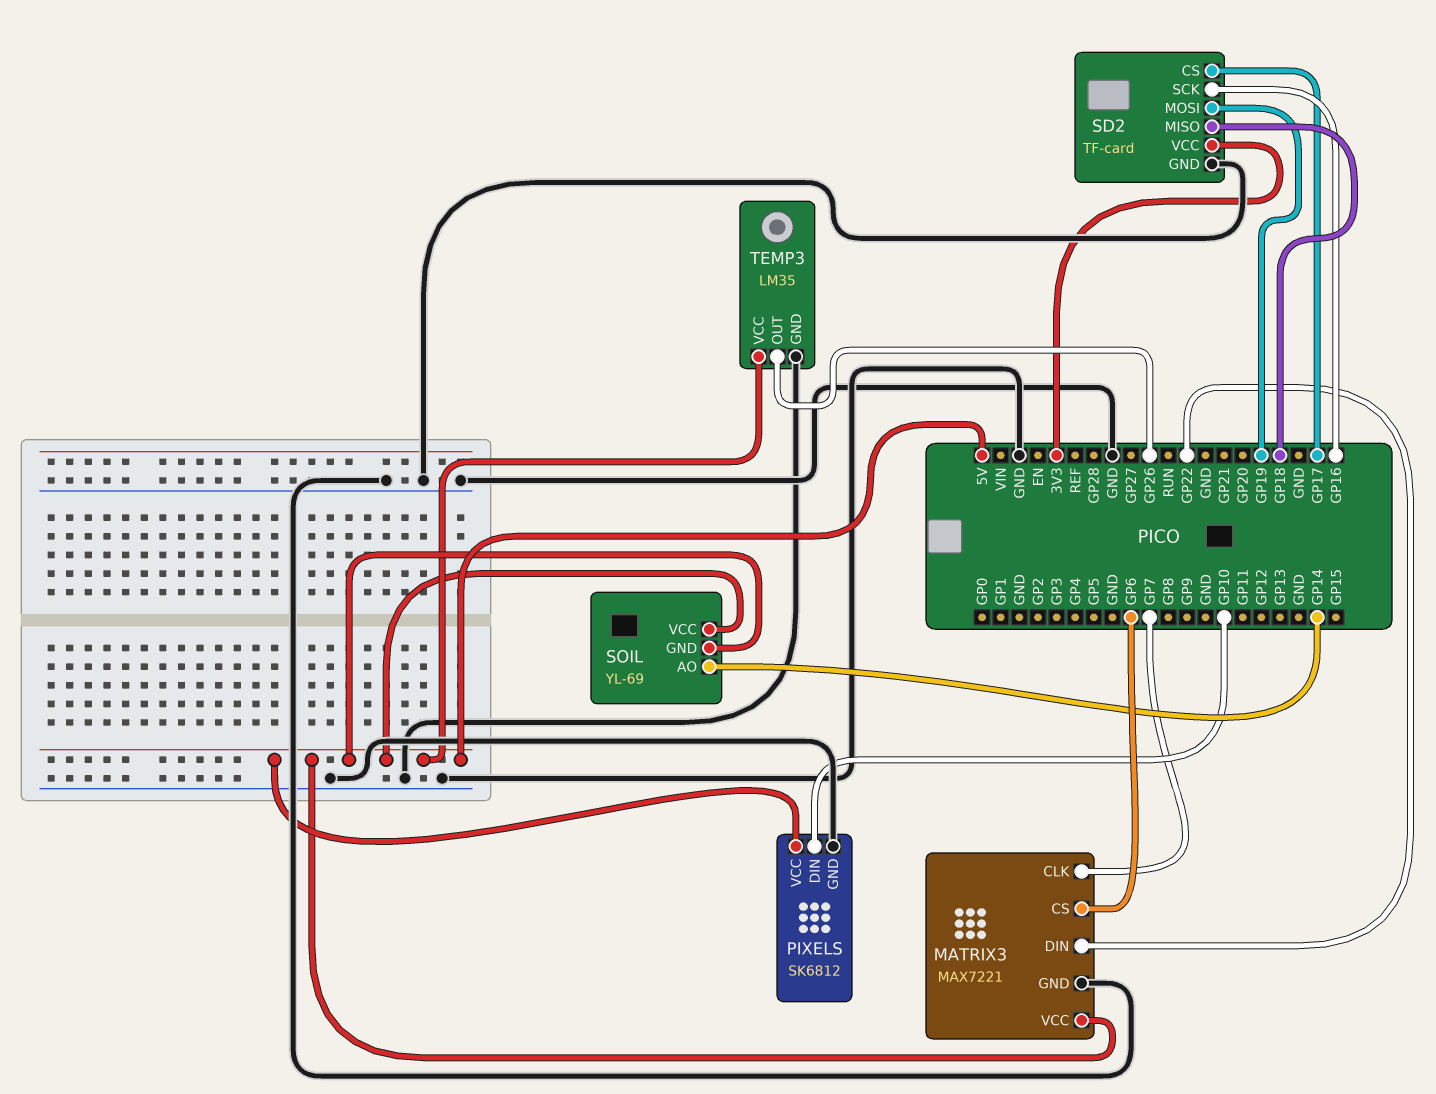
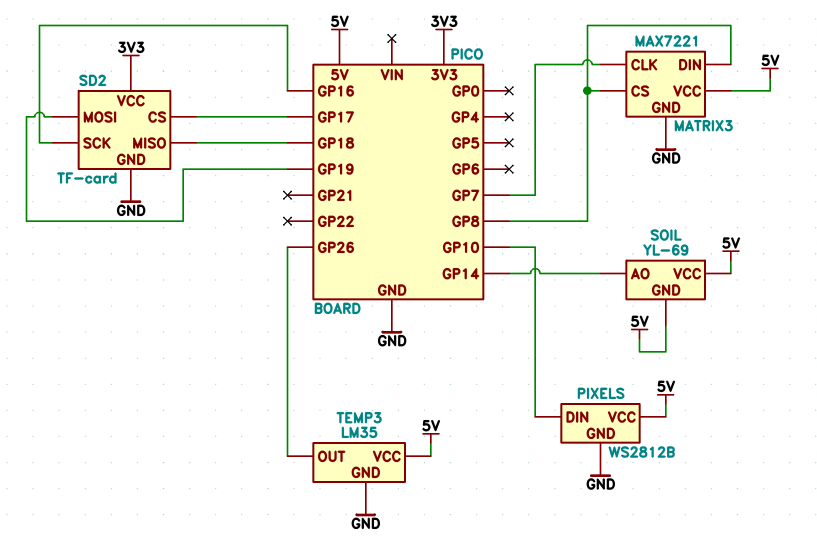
MATRIX3 pin CS: GP6 -> GP8
MATRIX3 pin DIN: GP22 -> GP8
PIXELS: SK6812 -> WS2812B

